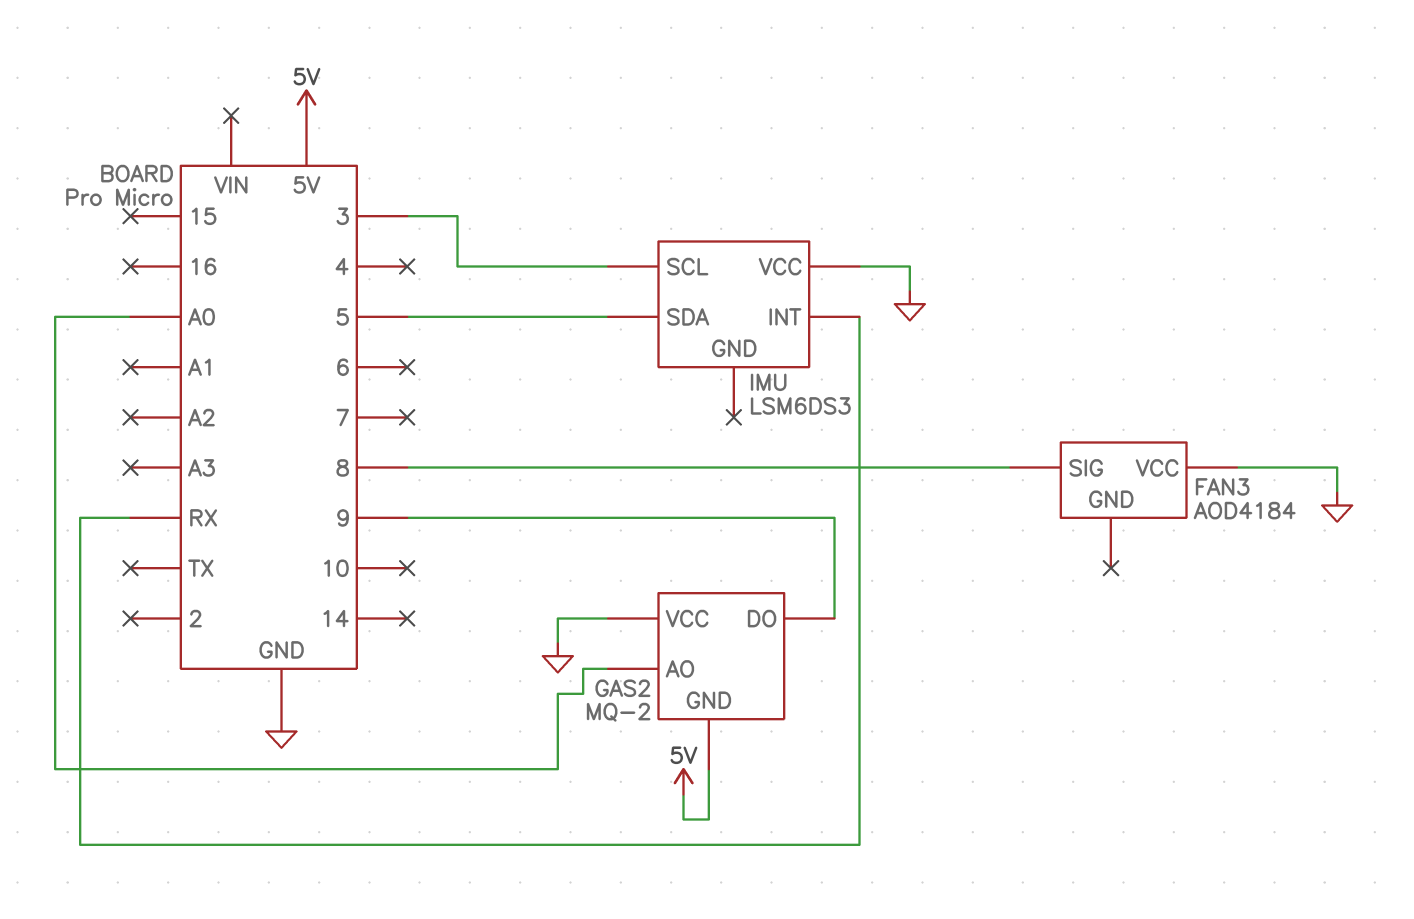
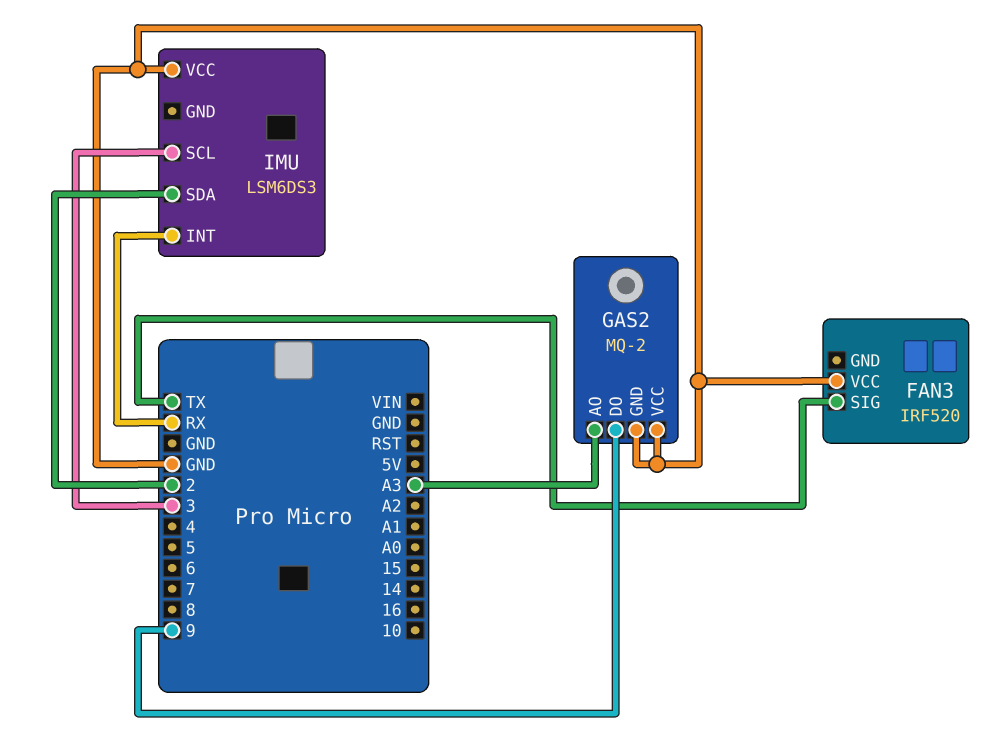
FAN3: AOD4184 -> IRF520
FAN3 pin SIG: 8 -> TX
GAS2 pin AO: A0 -> A3
GAS2 pin GND: 5V -> GND
IMU pin SDA: 5 -> 2

